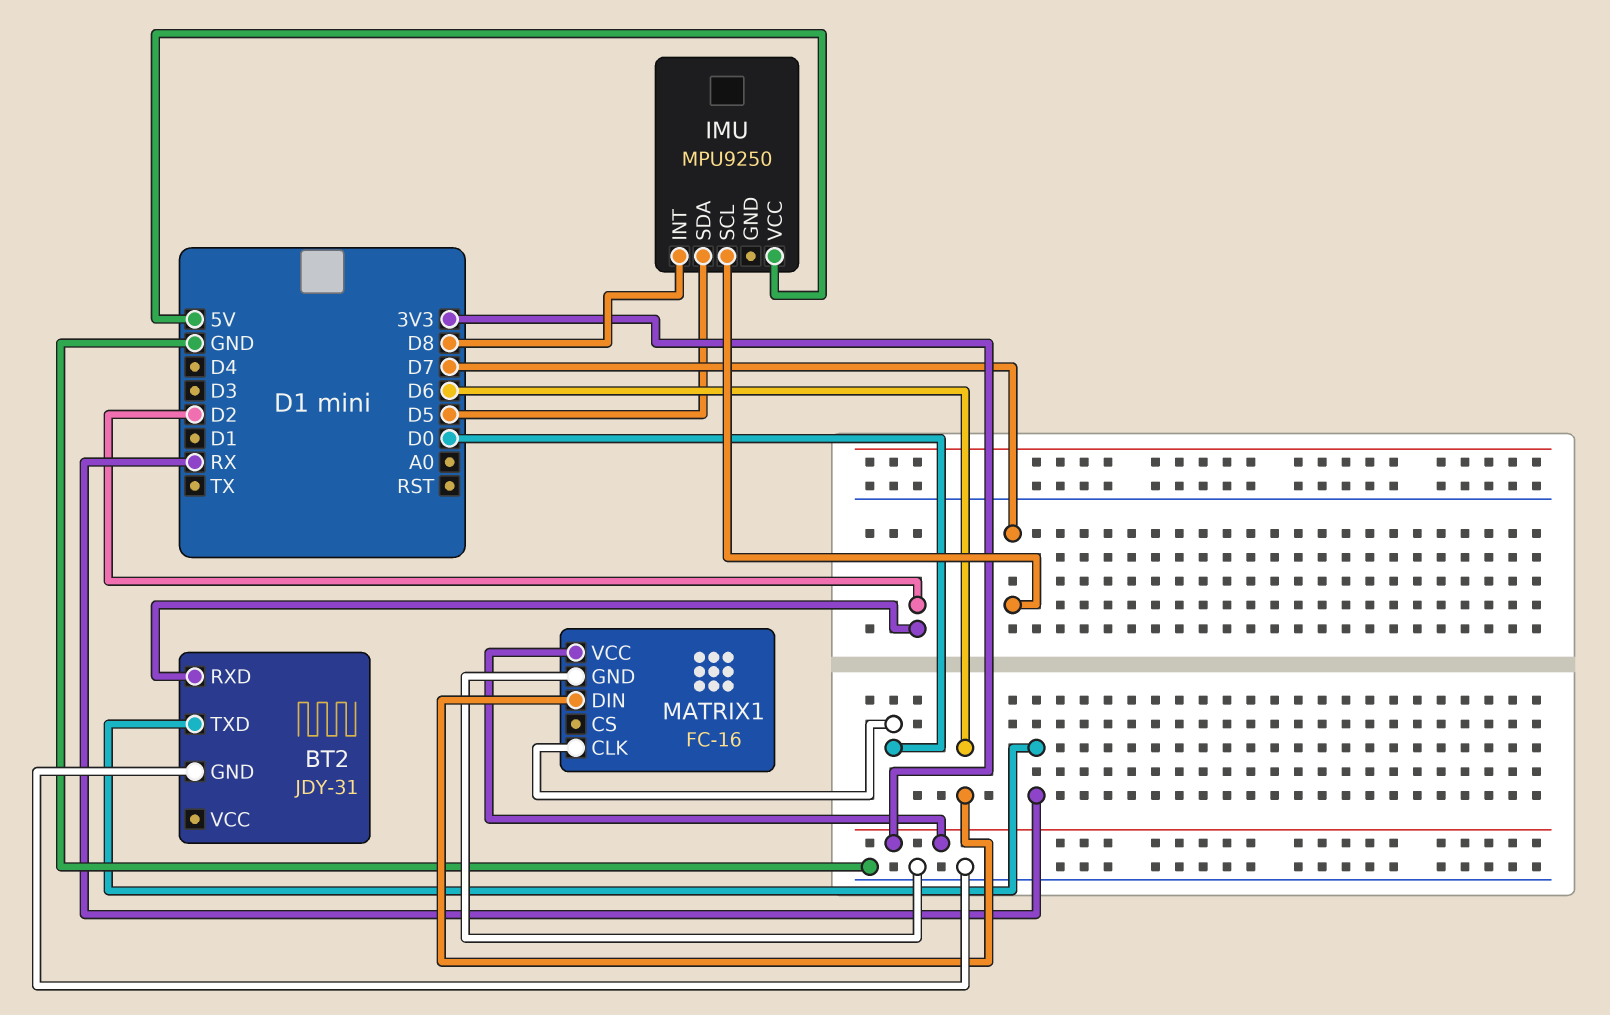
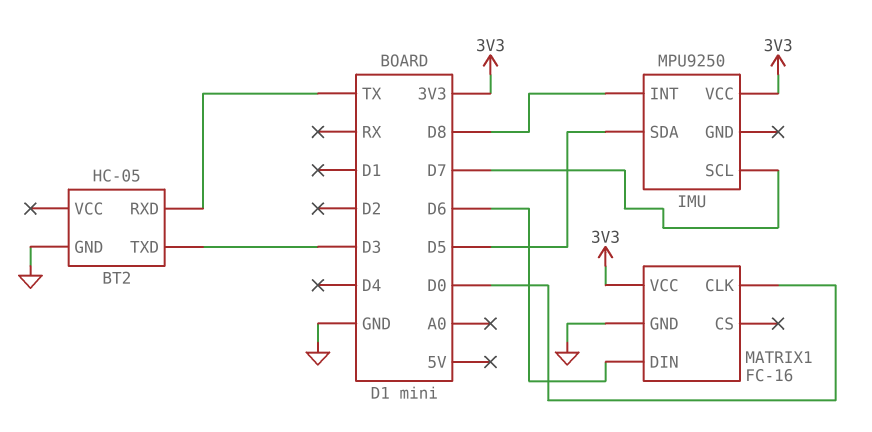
BT2: JDY-31 -> HC-05
BT2 pin RXD: D2 -> TX
BT2 pin TXD: RX -> D3
IMU pin VCC: 5V -> 3V3

